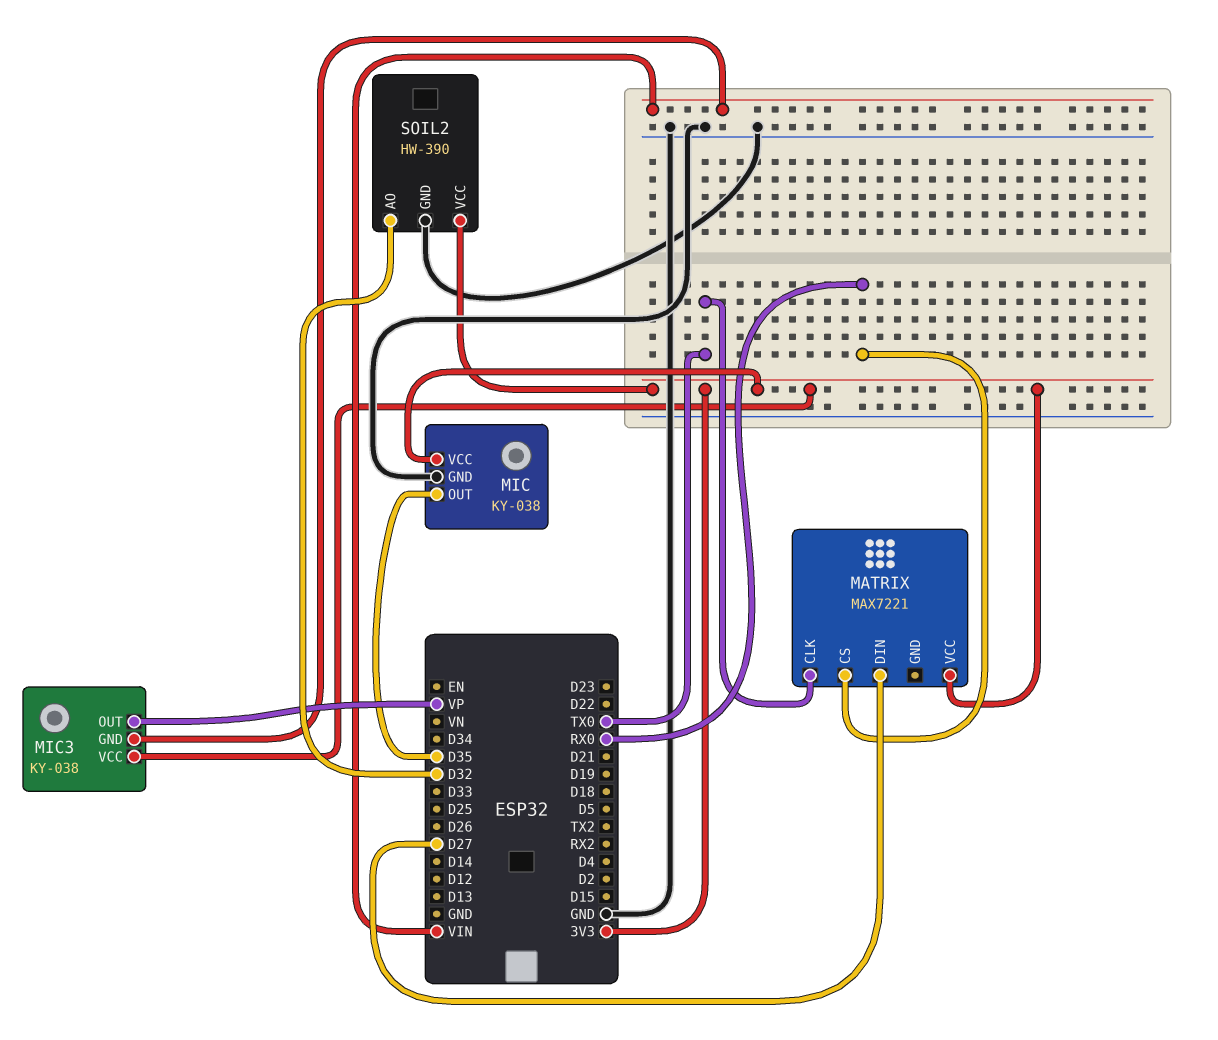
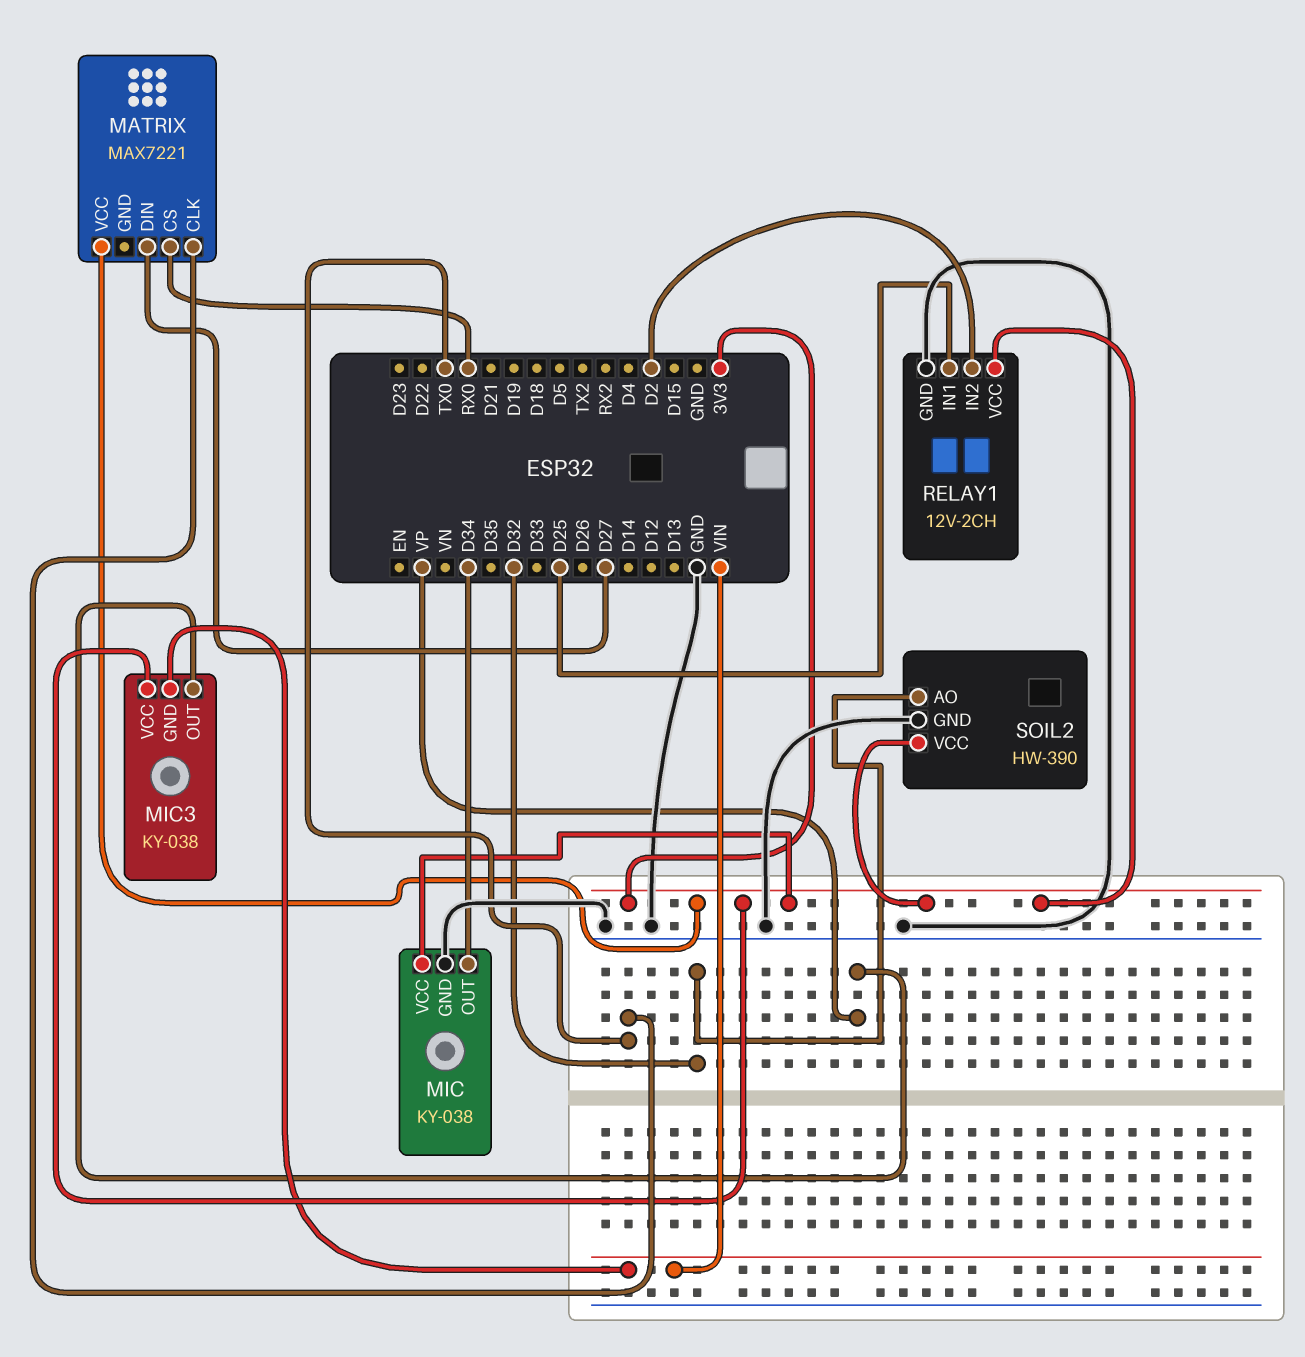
MIC pin OUT: D35 -> D34
RELAY1: none -> 12V-2CH
RELAY1 pin GND: none -> GND
RELAY1 pin IN1: none -> D25
RELAY1 pin IN2: none -> D2
RELAY1 pin VCC: none -> 3V3

